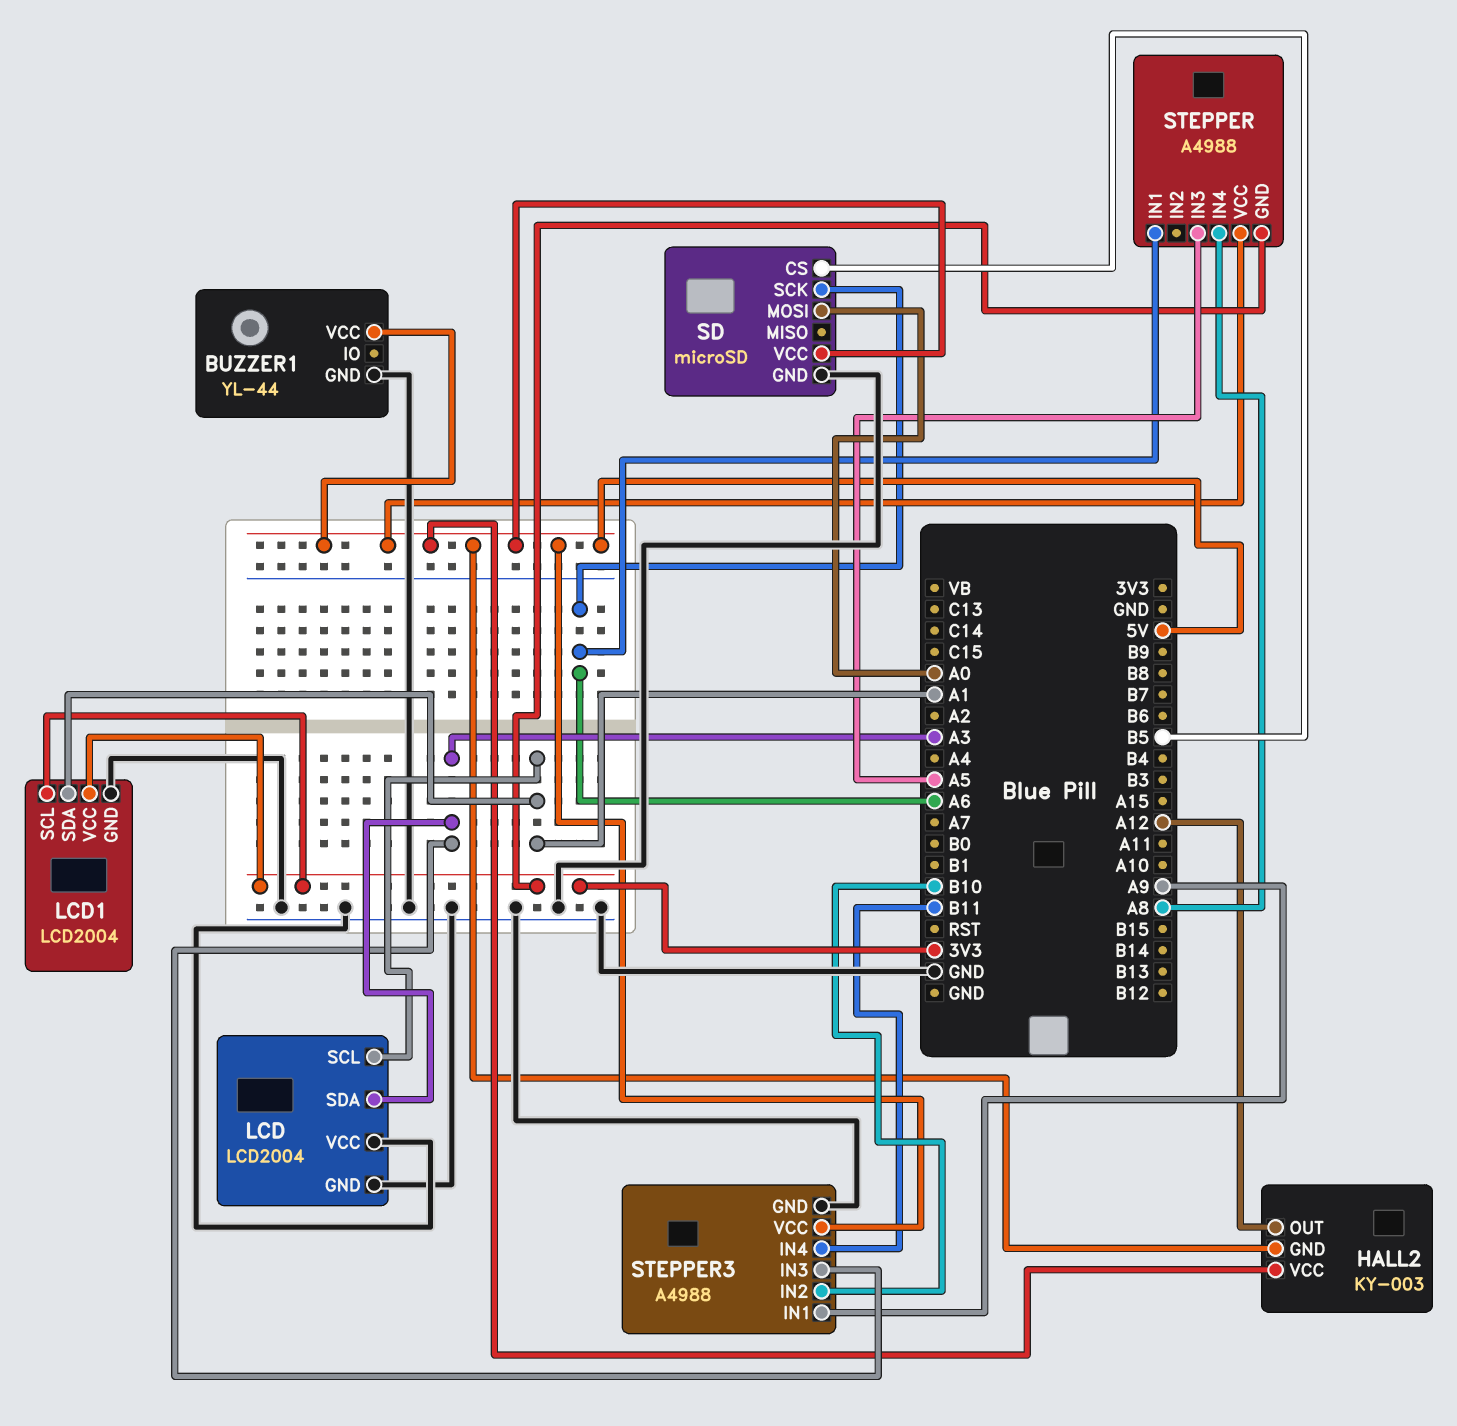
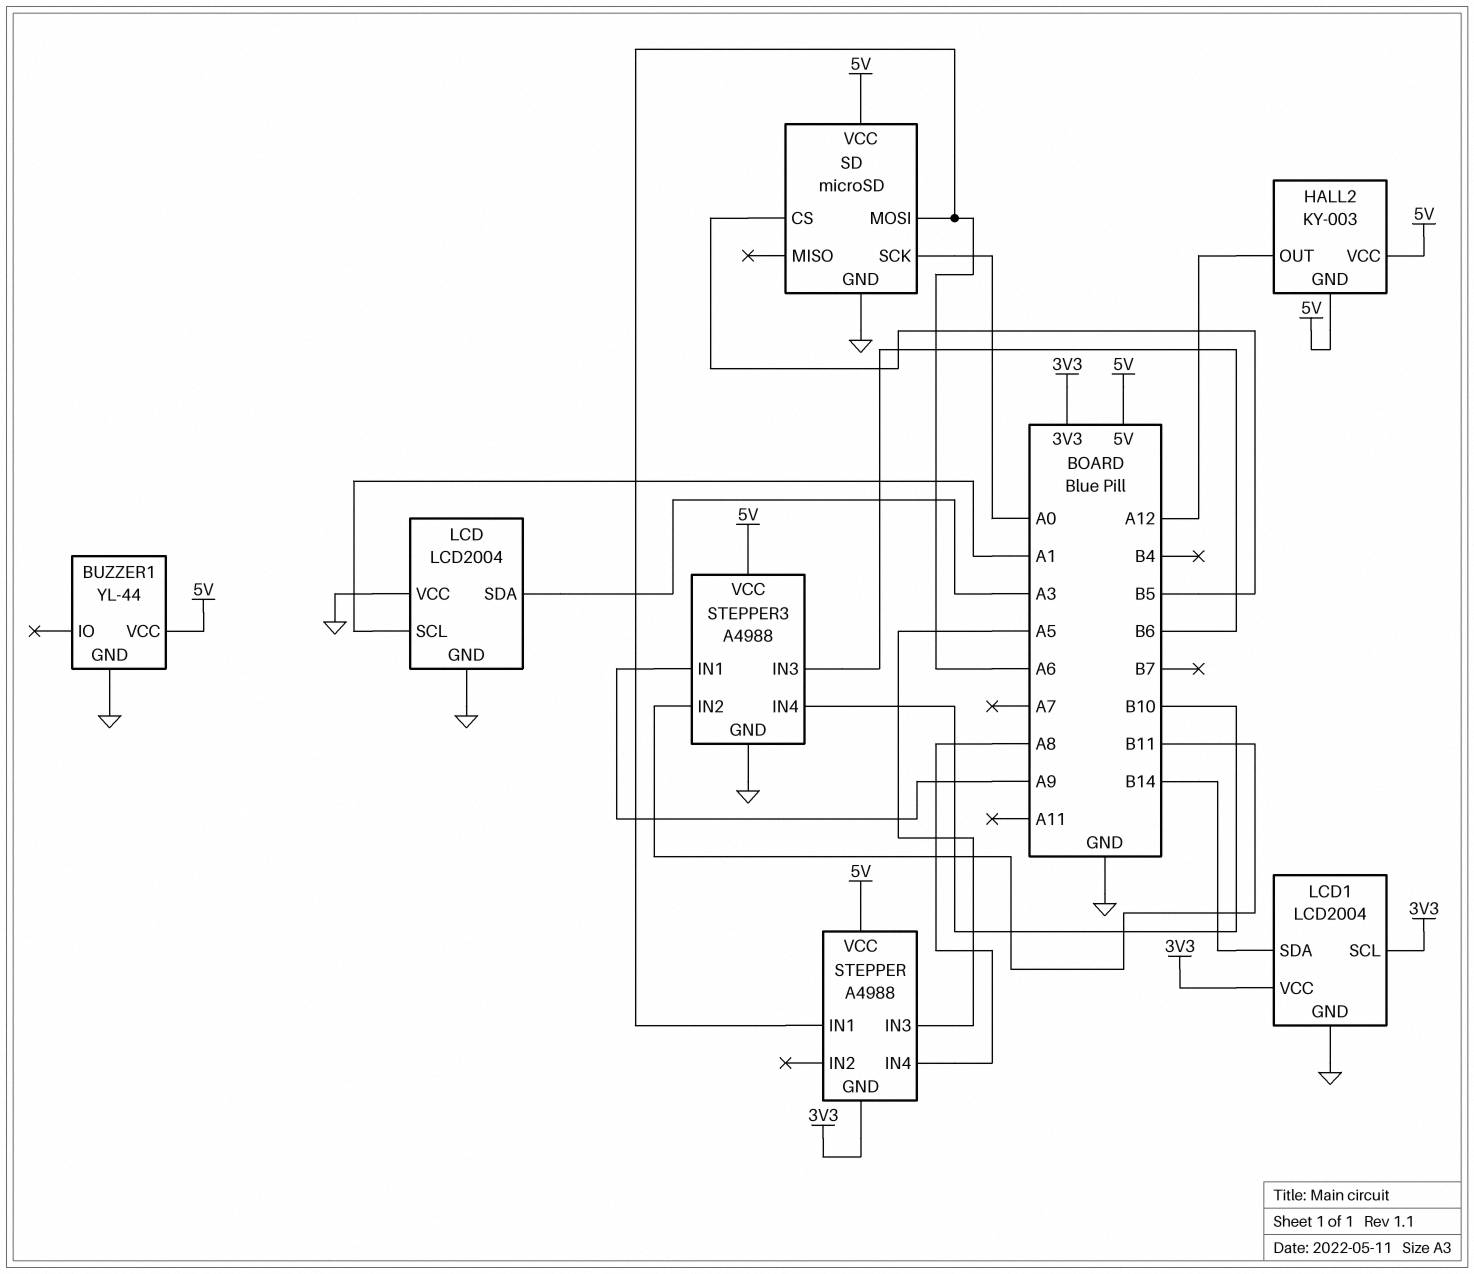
LCD1 pin SDA: A1 -> B14
SD pin MOSI: A0 -> A6
SD pin SCK: A6 -> A0
STEPPER3 pin IN2: B10 -> B11
STEPPER3 pin IN3: A3 -> B6
STEPPER3 pin IN4: B11 -> B10

